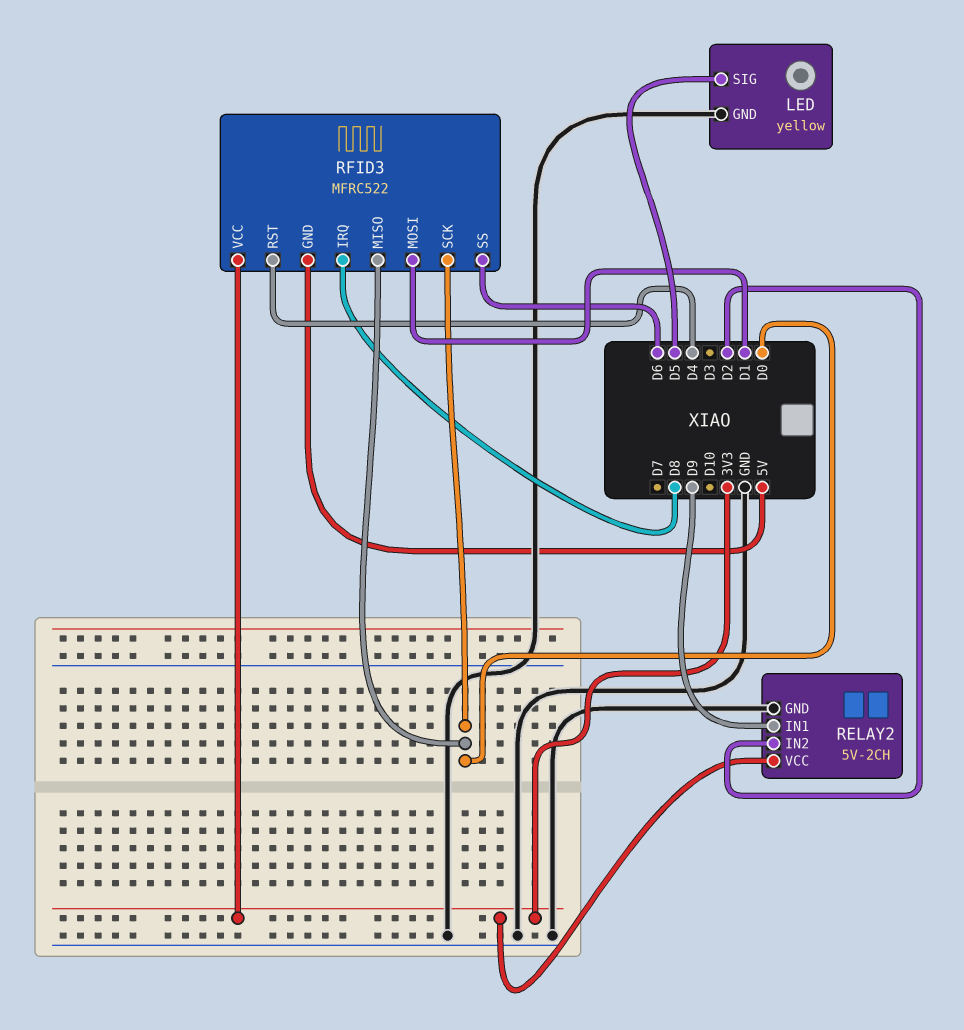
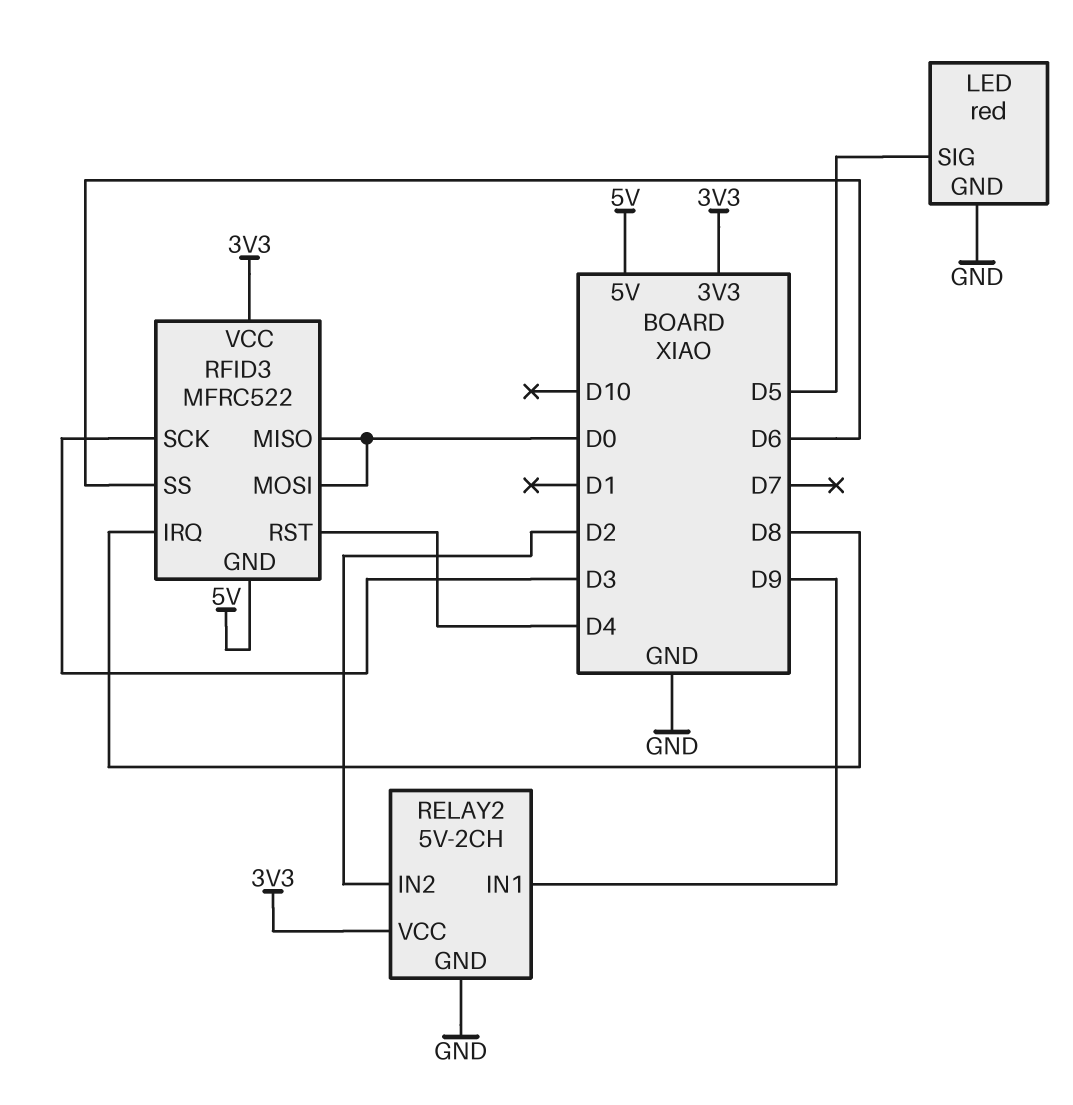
LED: yellow -> red
RFID3 pin MOSI: D1 -> D0
RFID3 pin SCK: D0 -> D3

